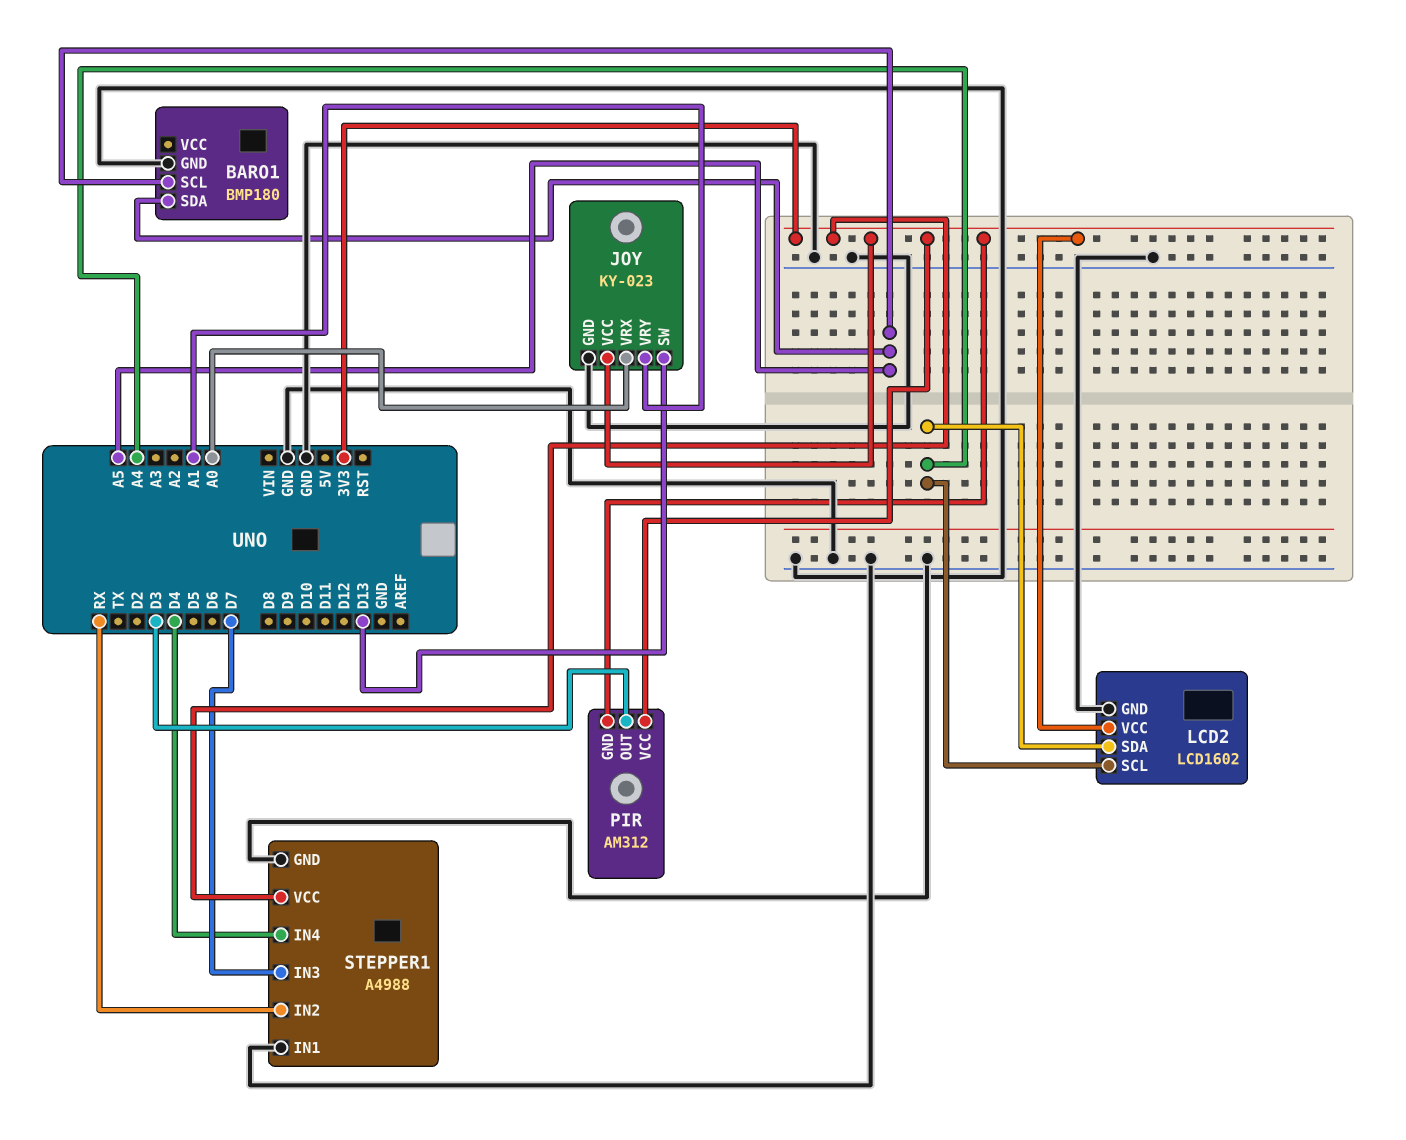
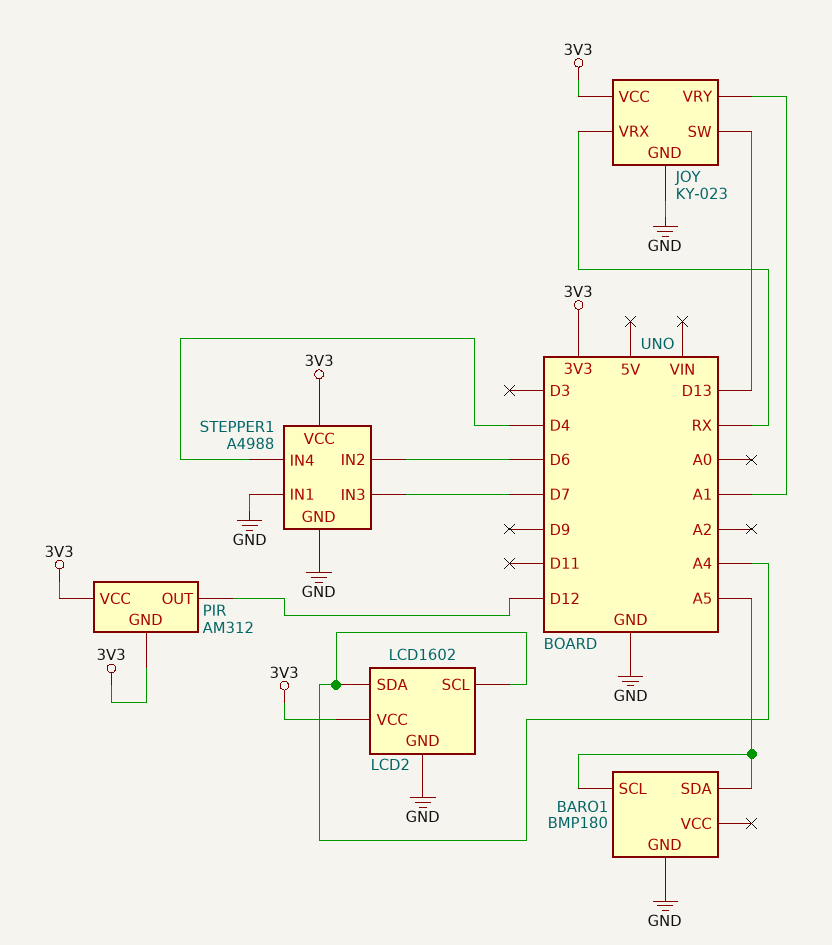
JOY pin VRX: A0 -> RX
PIR pin OUT: D3 -> D12
STEPPER1 pin IN2: RX -> D6

